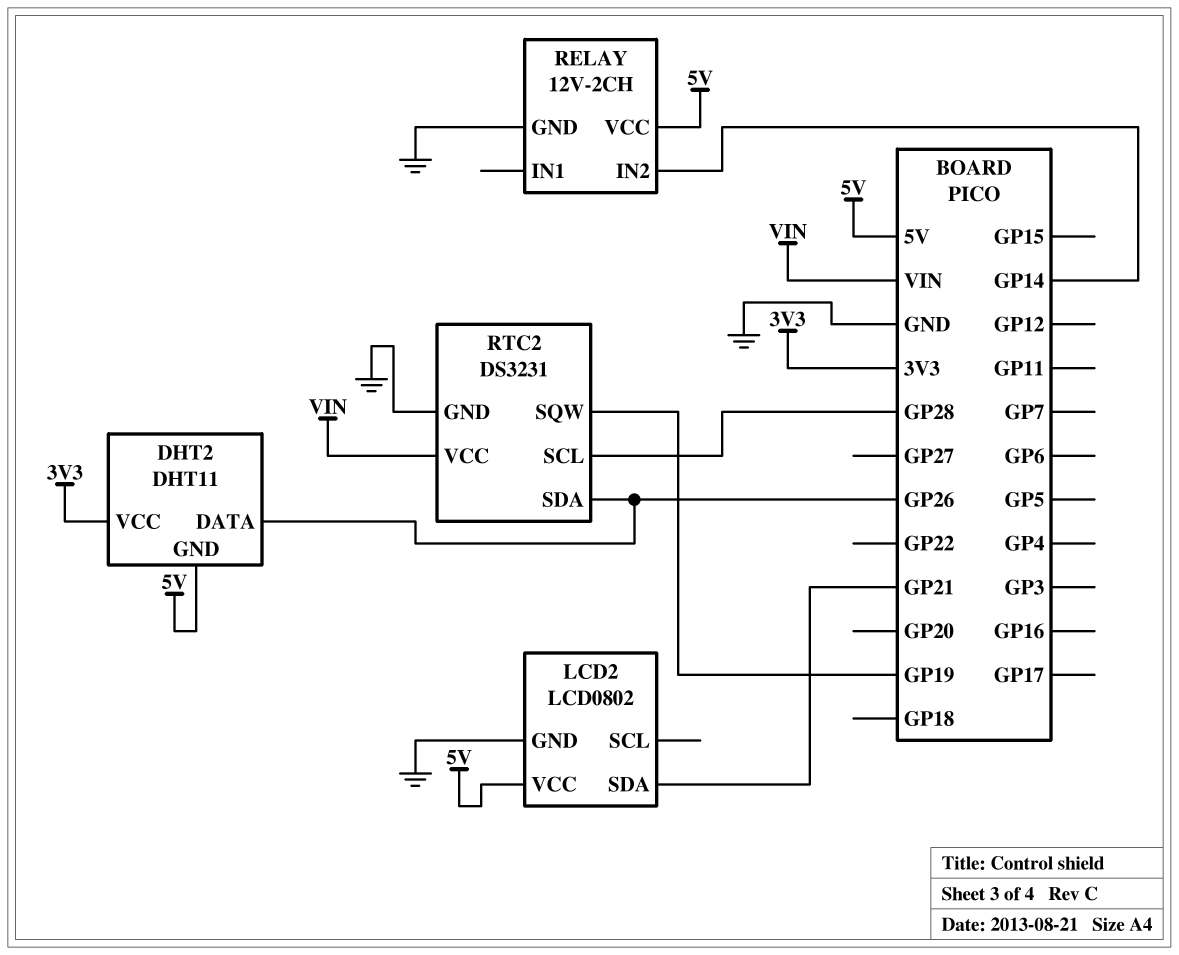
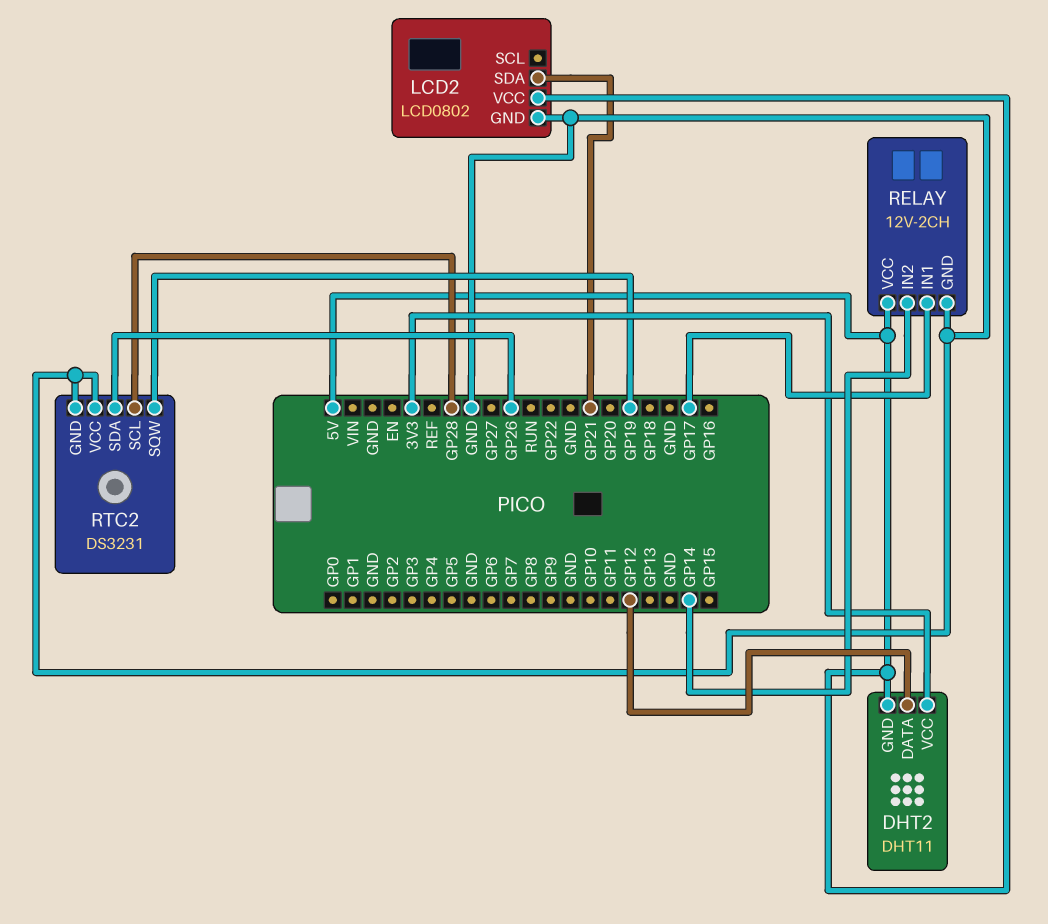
DHT2 pin DATA: GP26 -> GP12
RELAY pin IN1: none -> GP17
RTC2 pin VCC: VIN -> GND

